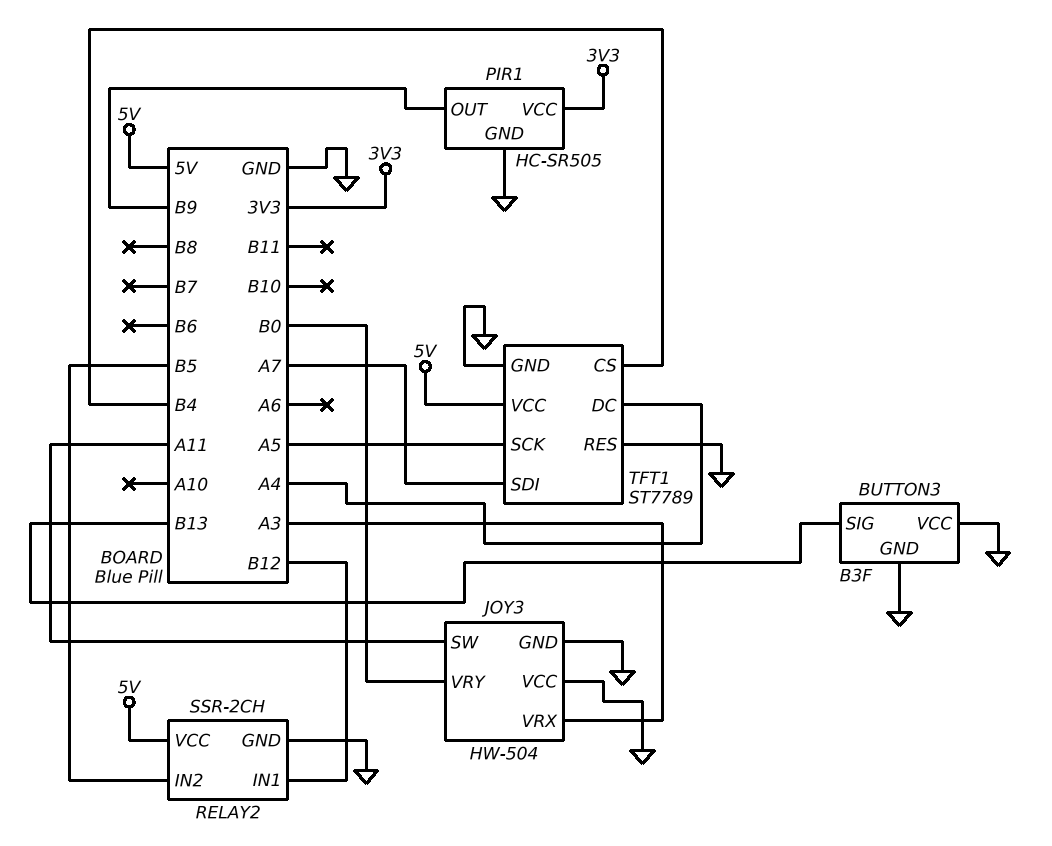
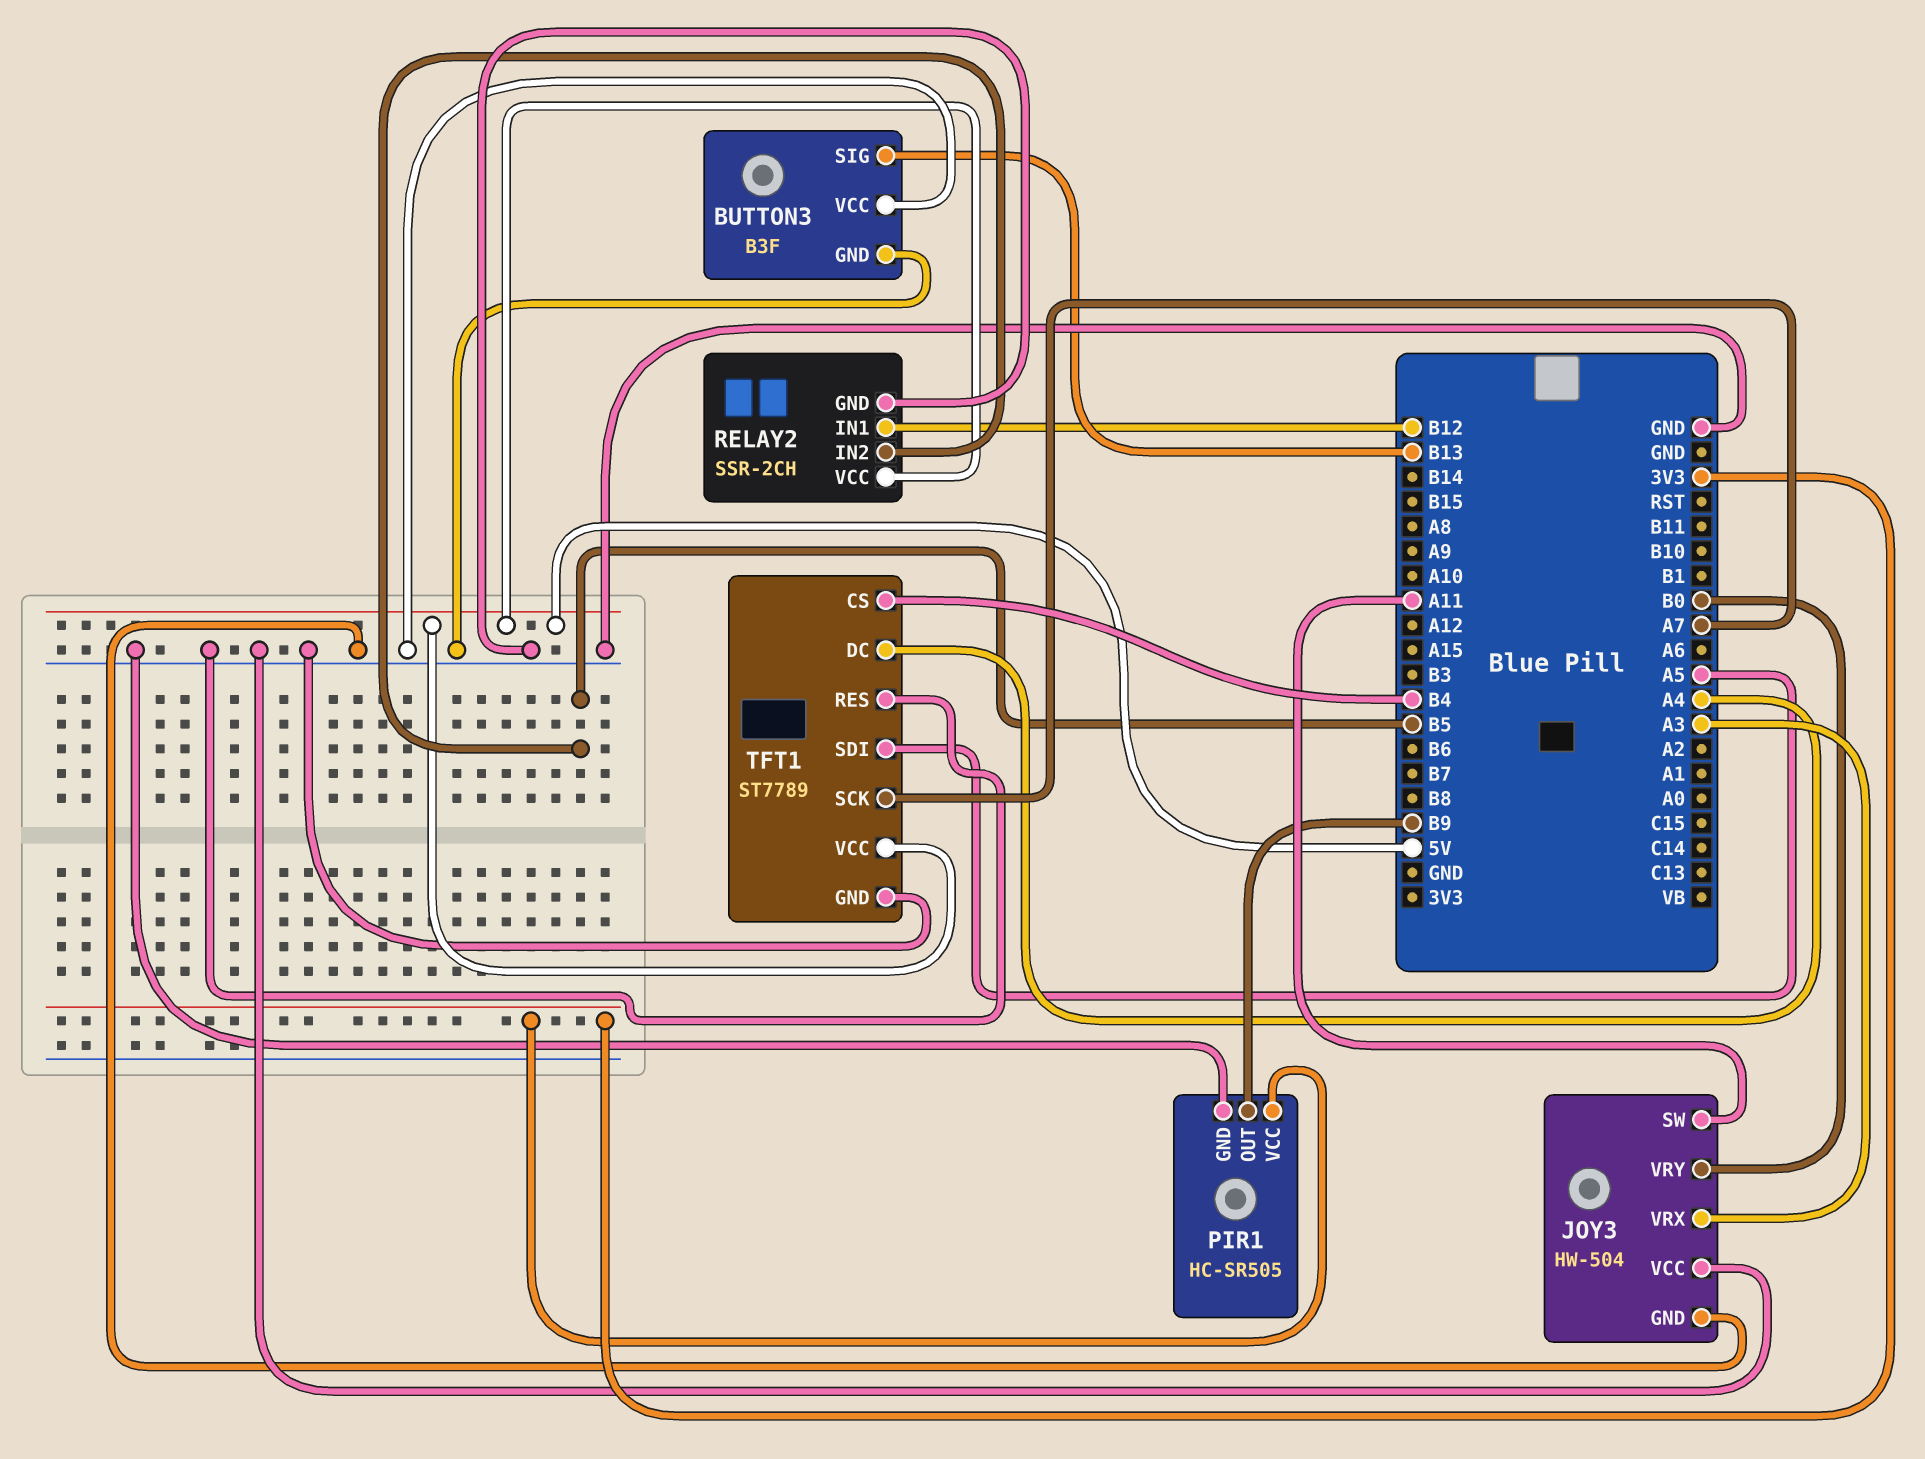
TFT1 pin SCK: A5 -> A7
TFT1 pin SDI: A7 -> A5

